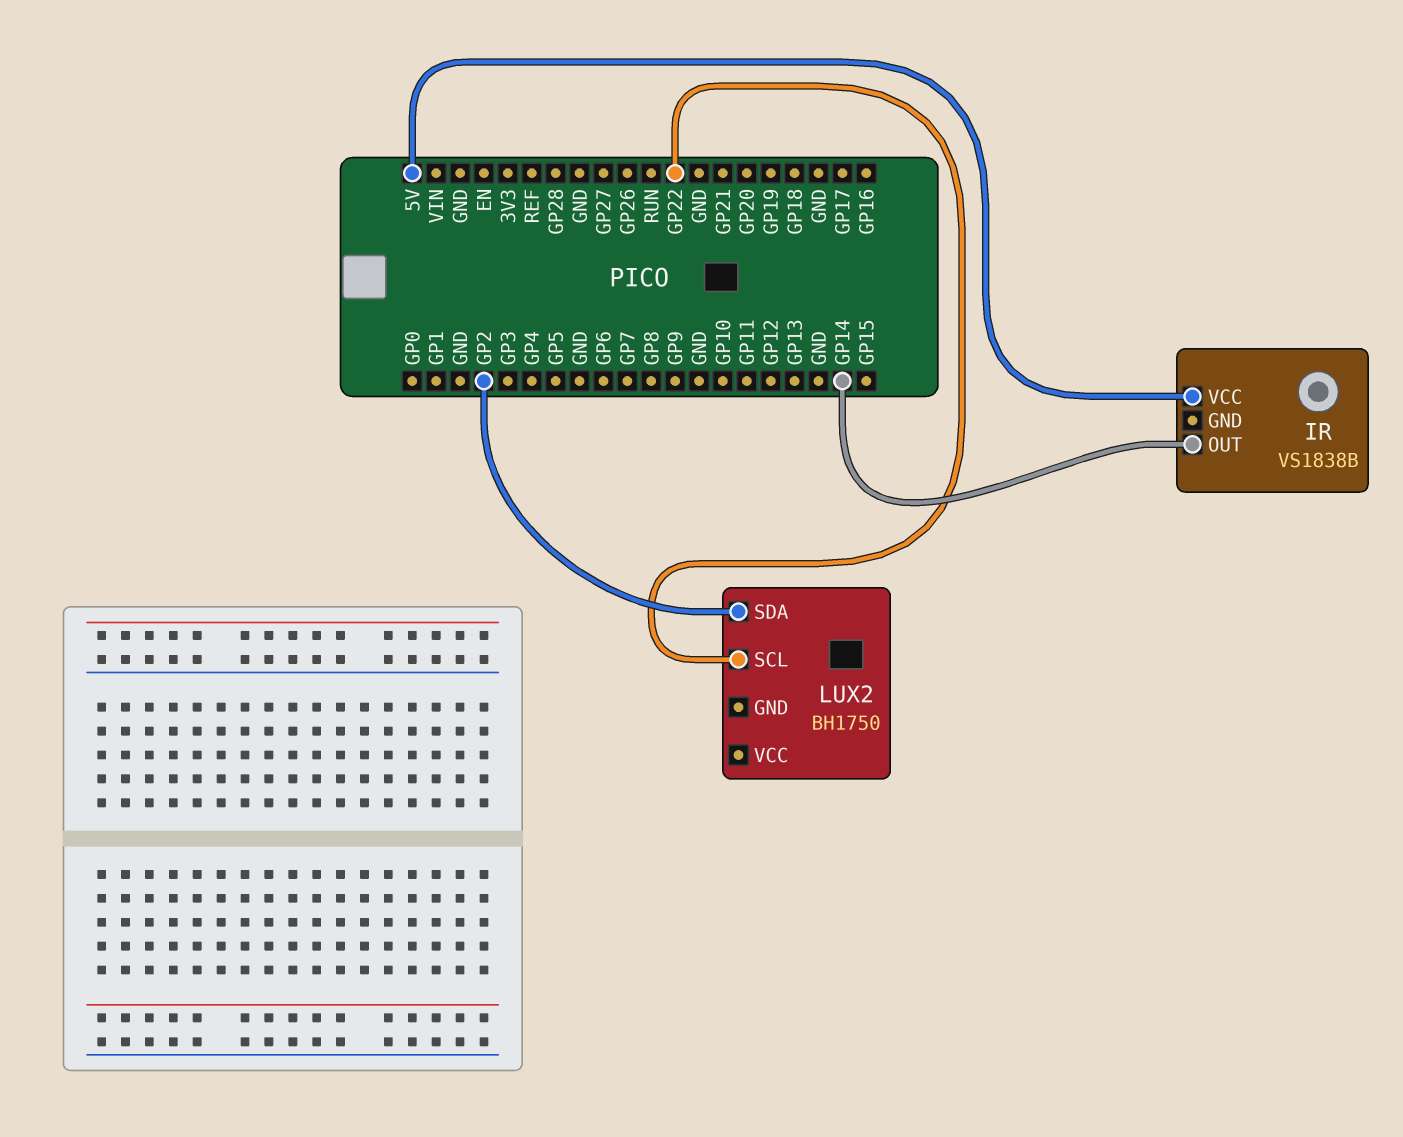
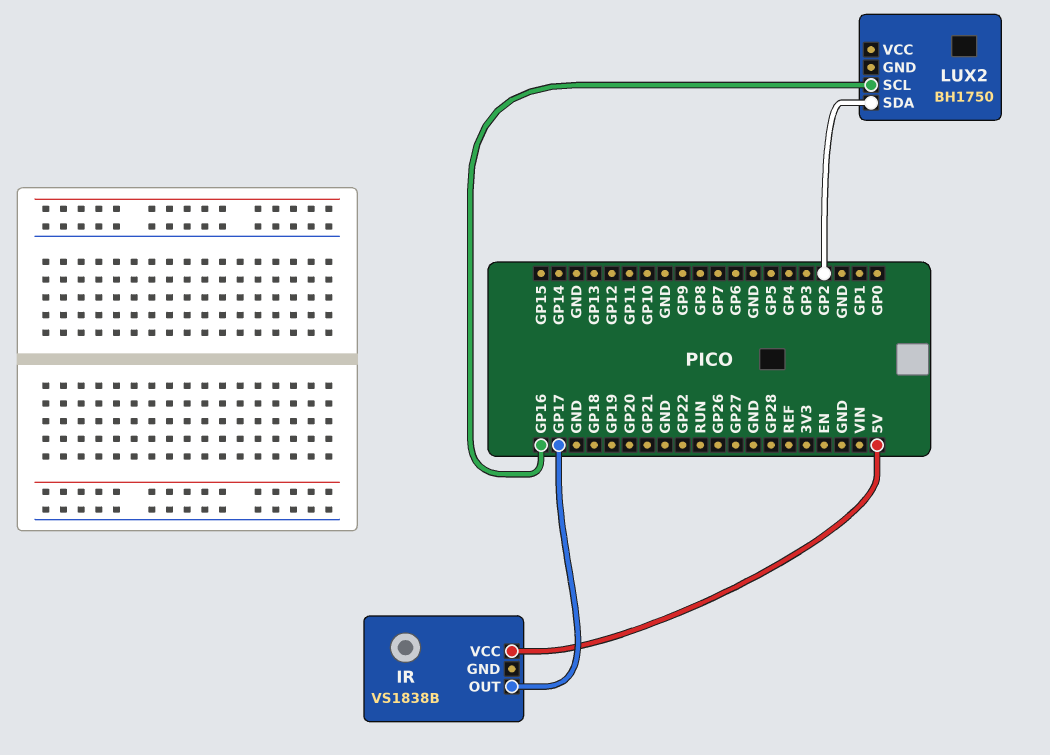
IR pin OUT: GP14 -> GP17
LUX2 pin SCL: GP22 -> GP16

